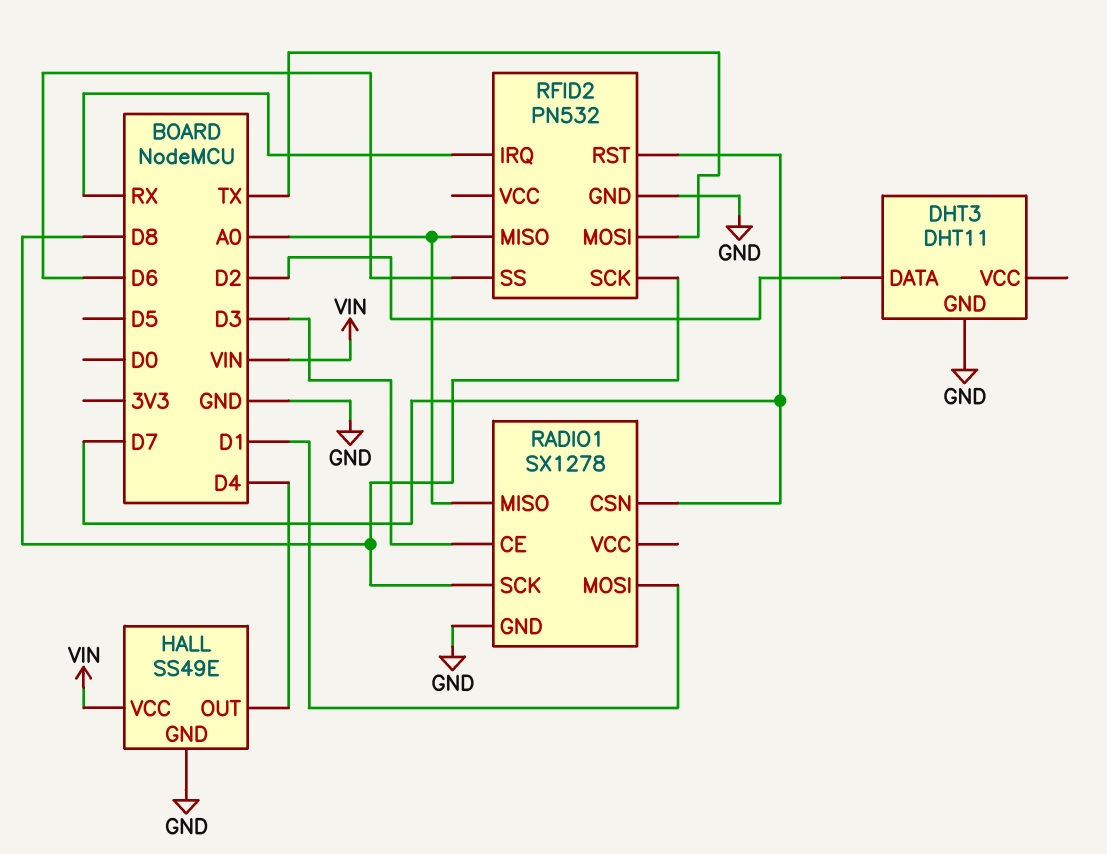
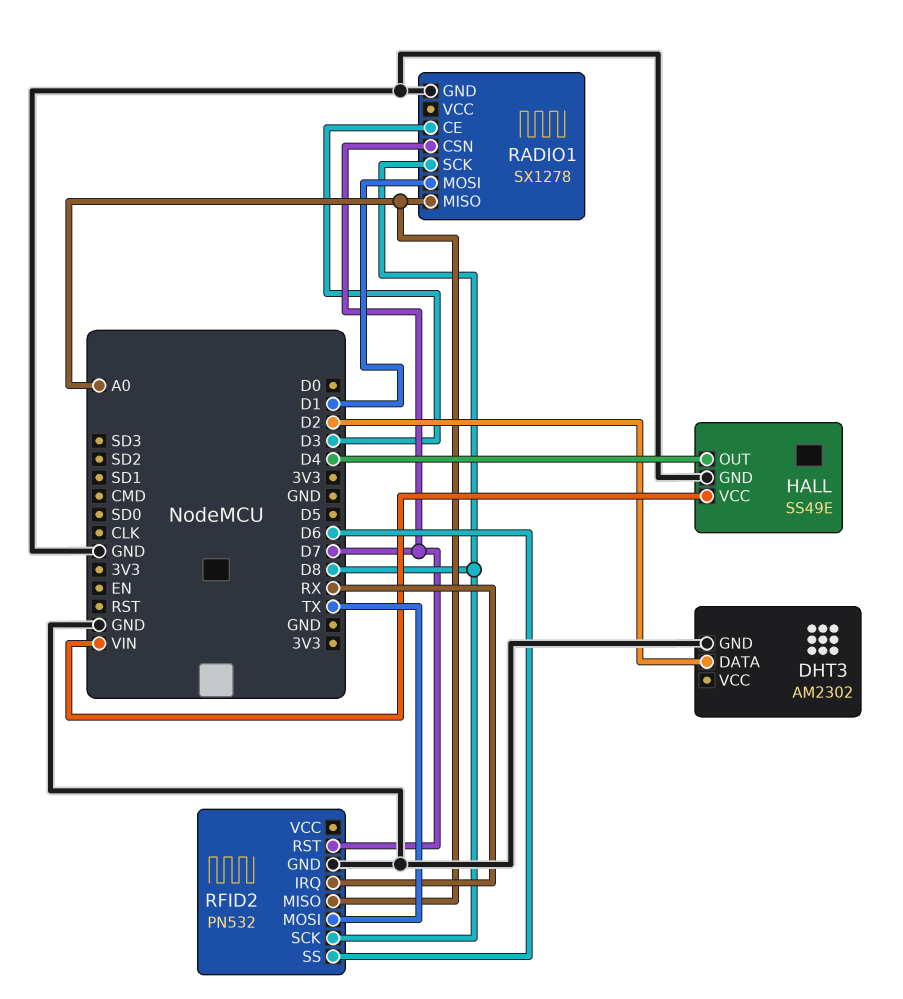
DHT3: DHT11 -> AM2302

